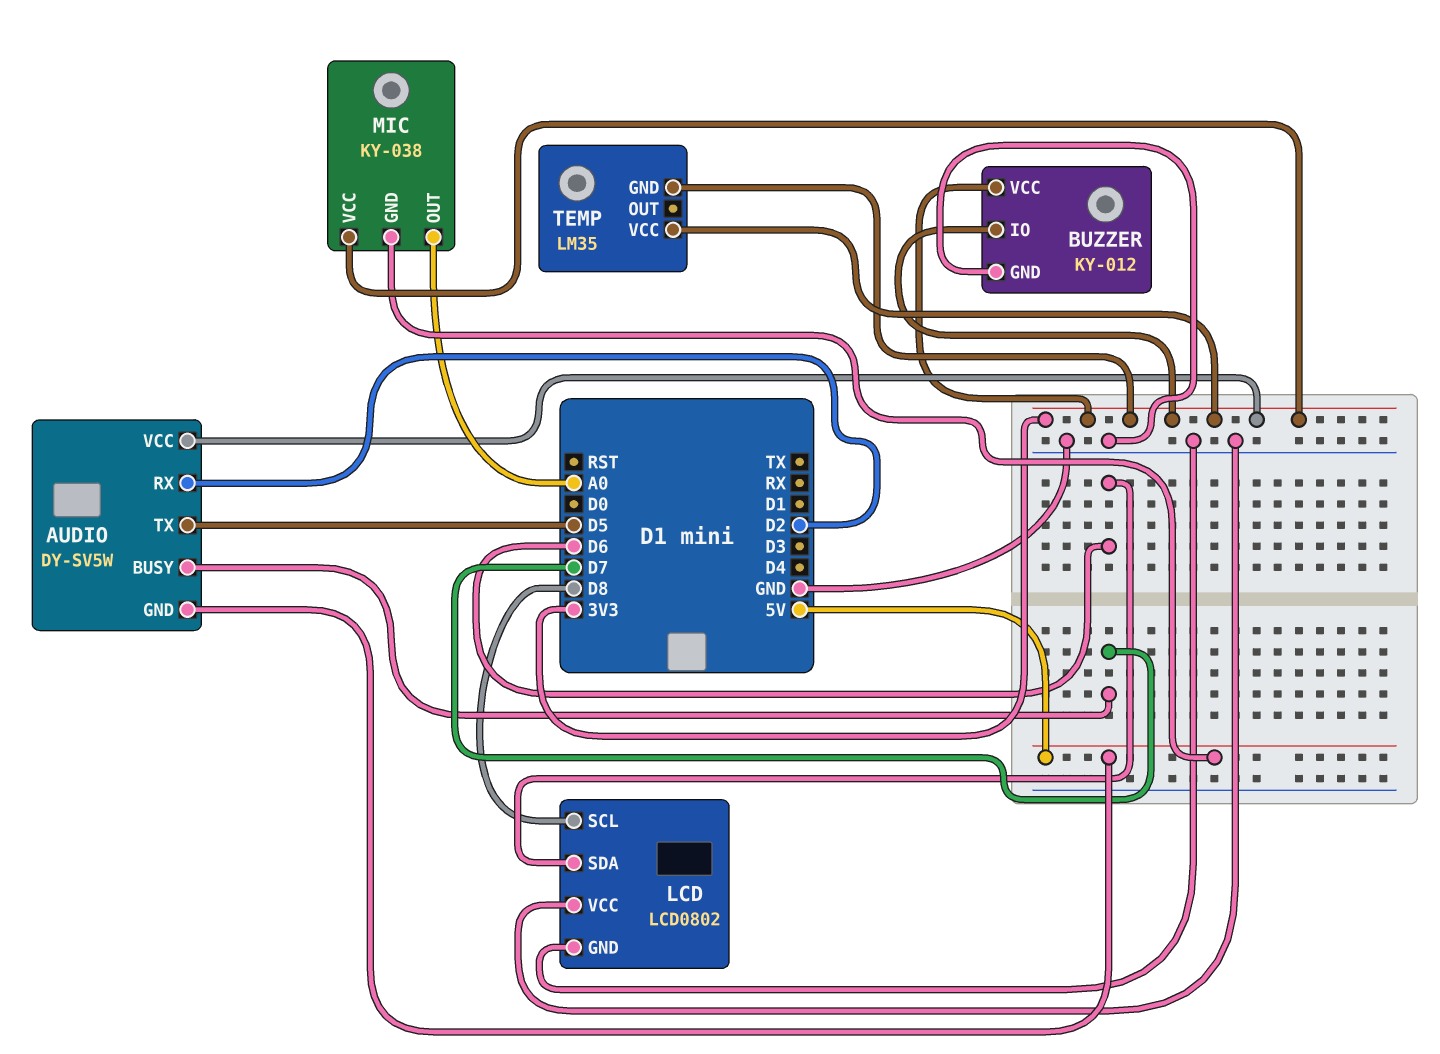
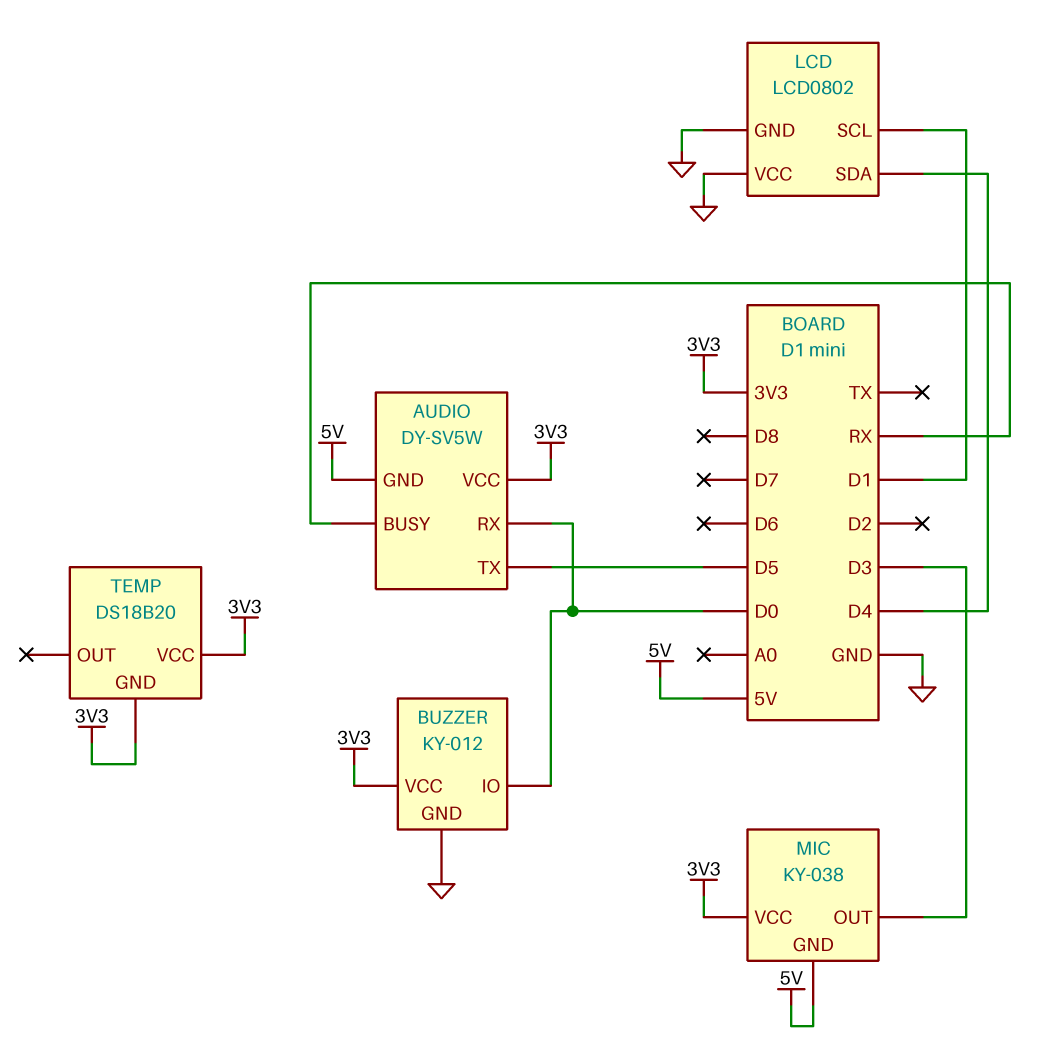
AUDIO pin BUSY: D7 -> RX
AUDIO pin RX: D2 -> D0
BUZZER pin IO: 3V3 -> D0
LCD pin SCL: D8 -> D1
LCD pin SDA: D6 -> D4
MIC pin OUT: A0 -> D3
TEMP: LM35 -> DS18B20

